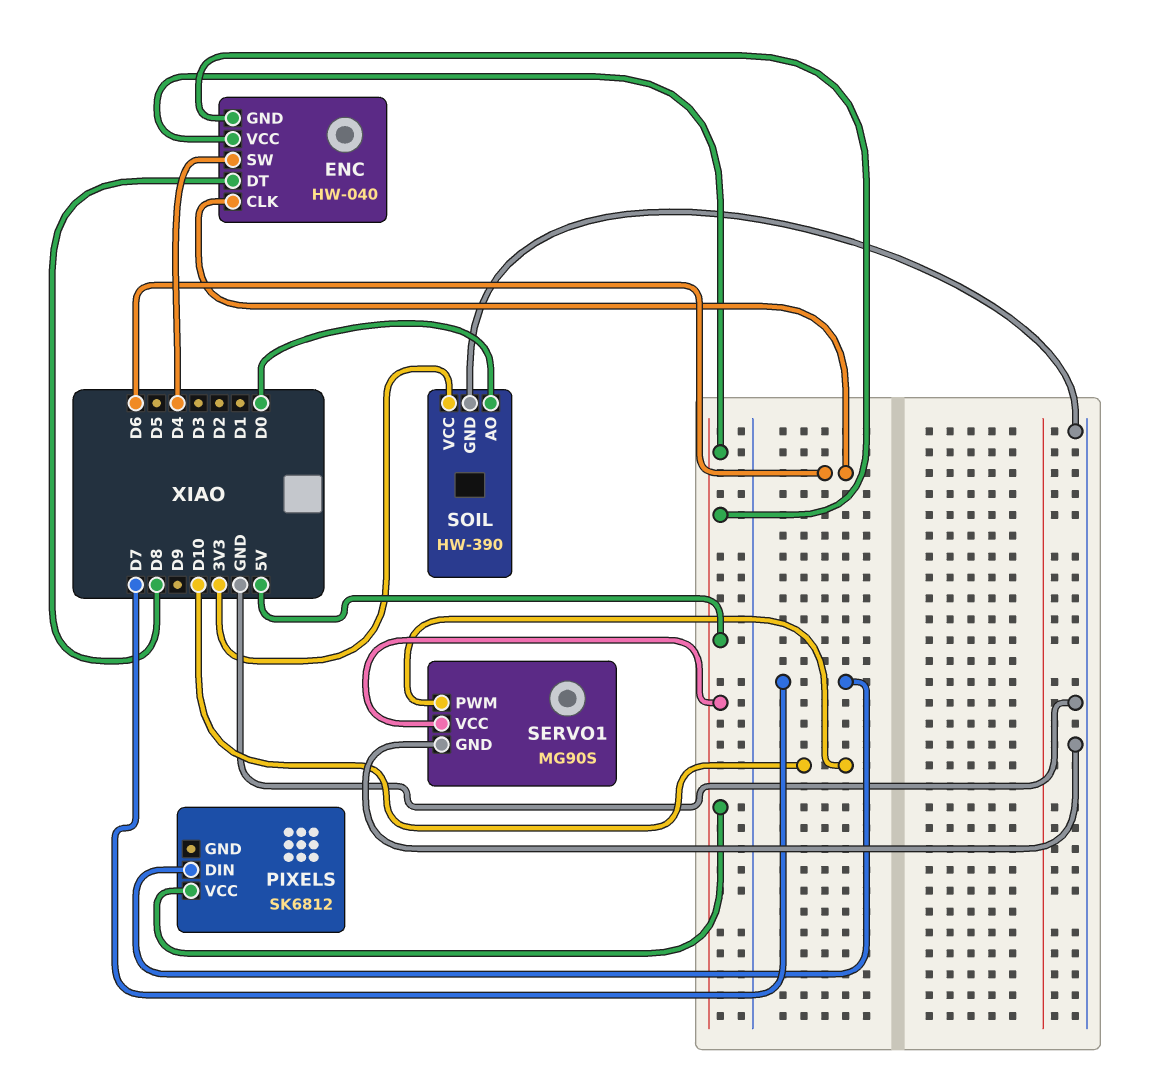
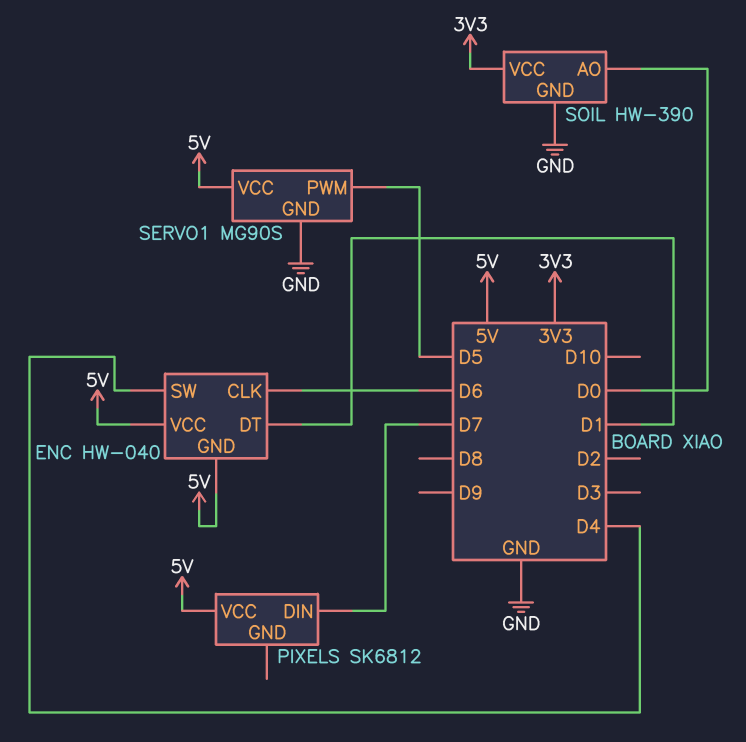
ENC pin DT: D8 -> D1
SERVO1 pin PWM: D10 -> D5

